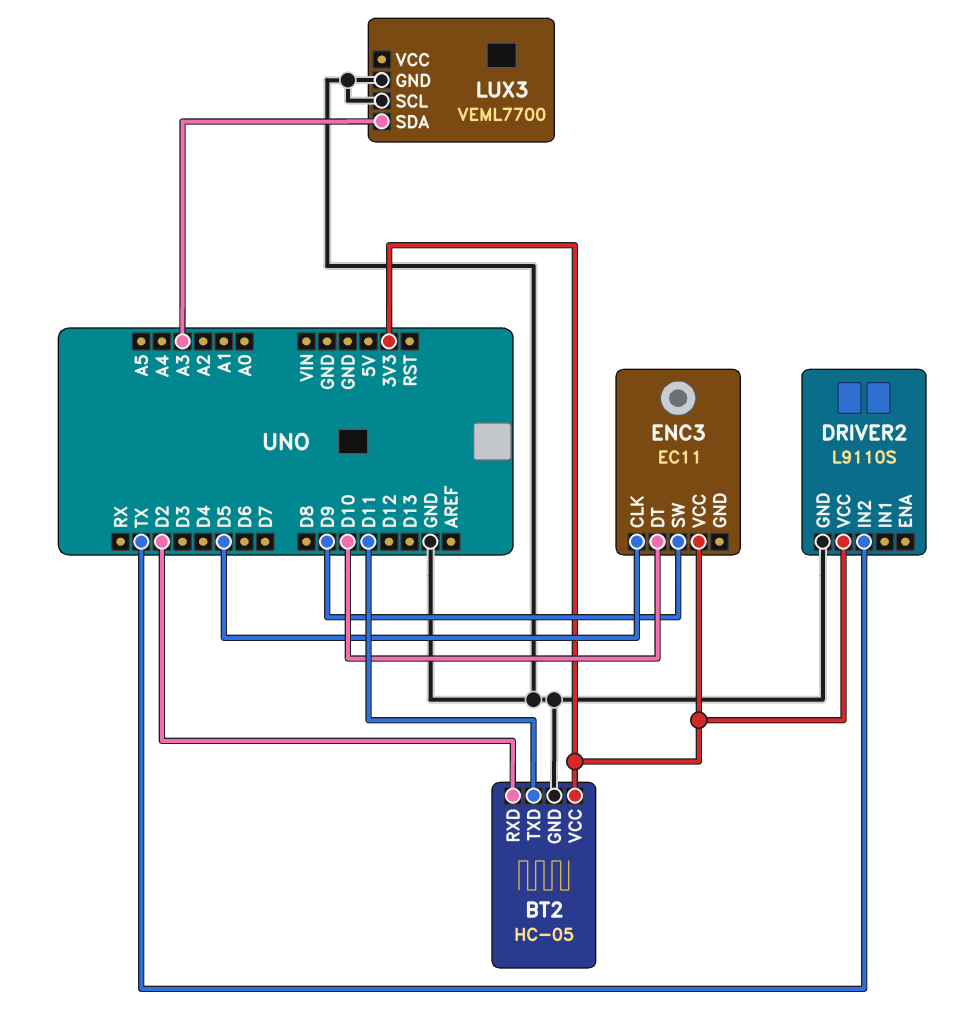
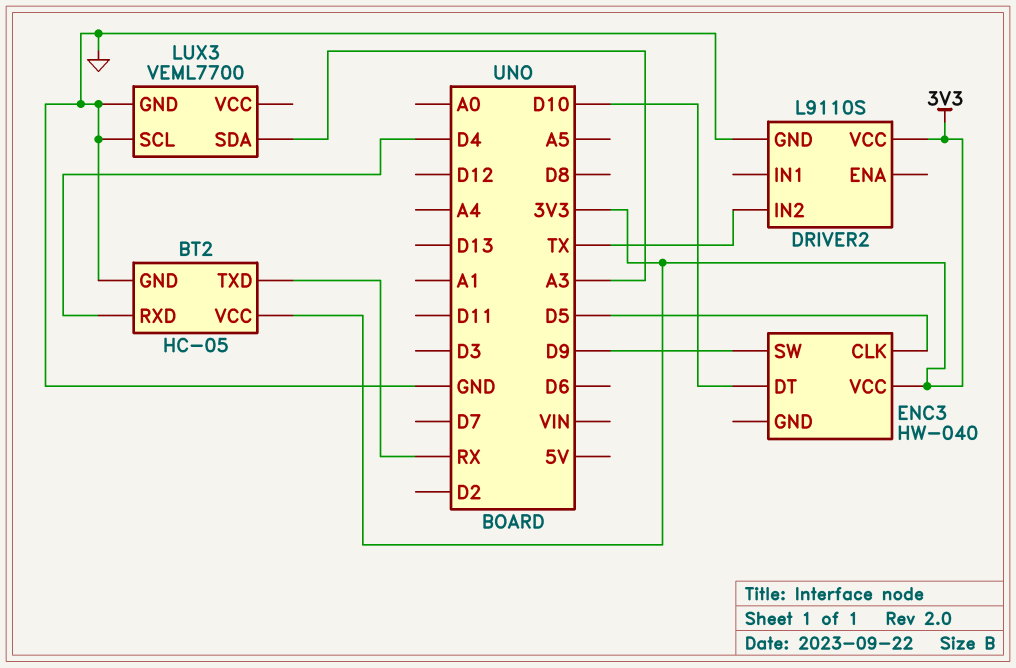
BT2 pin RXD: D2 -> D4
BT2 pin TXD: D11 -> RX
ENC3: EC11 -> HW-040

